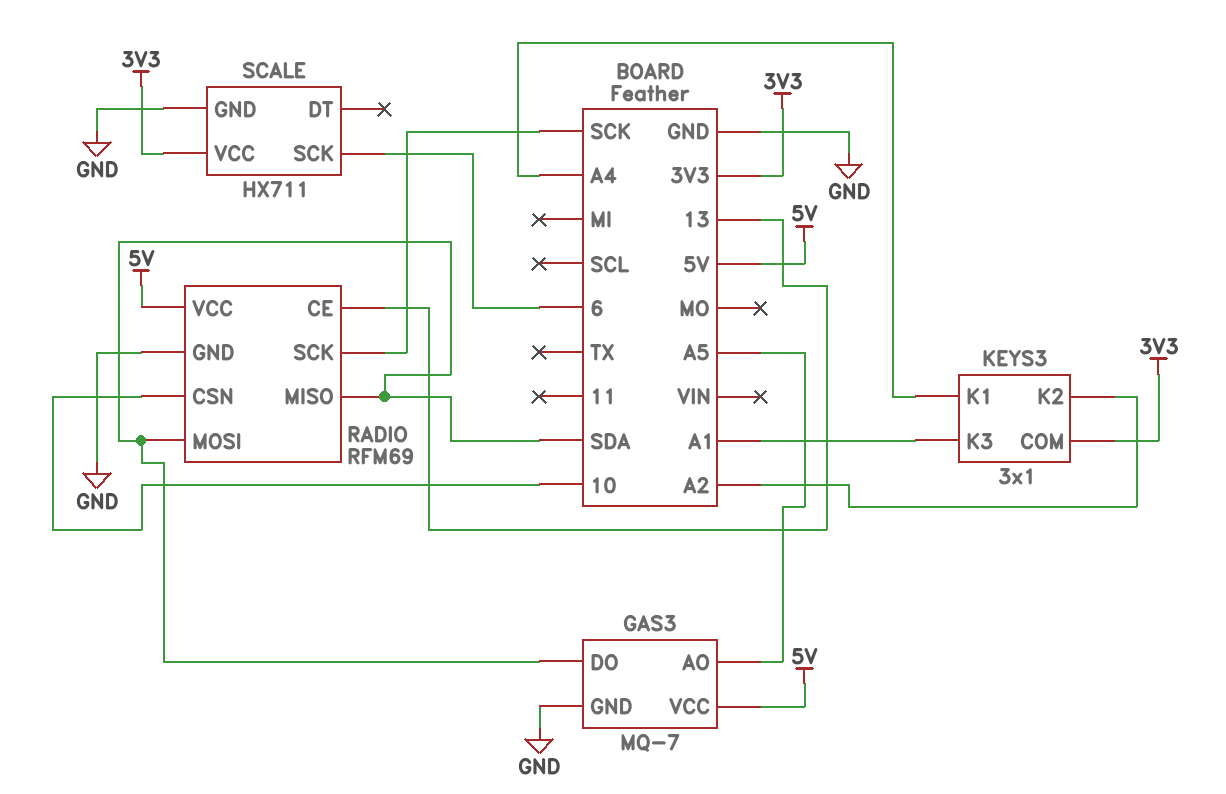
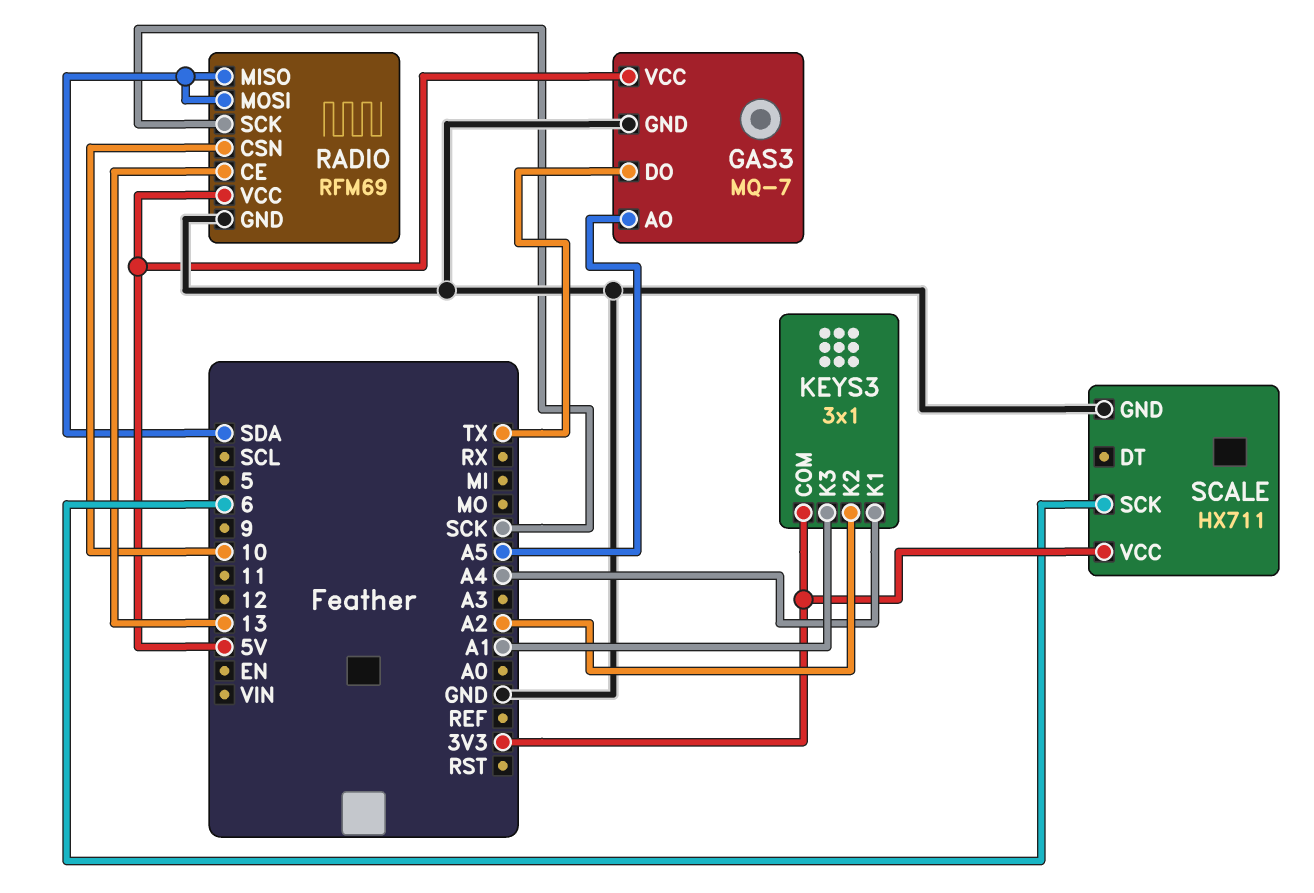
GAS3 pin DO: SDA -> TX

